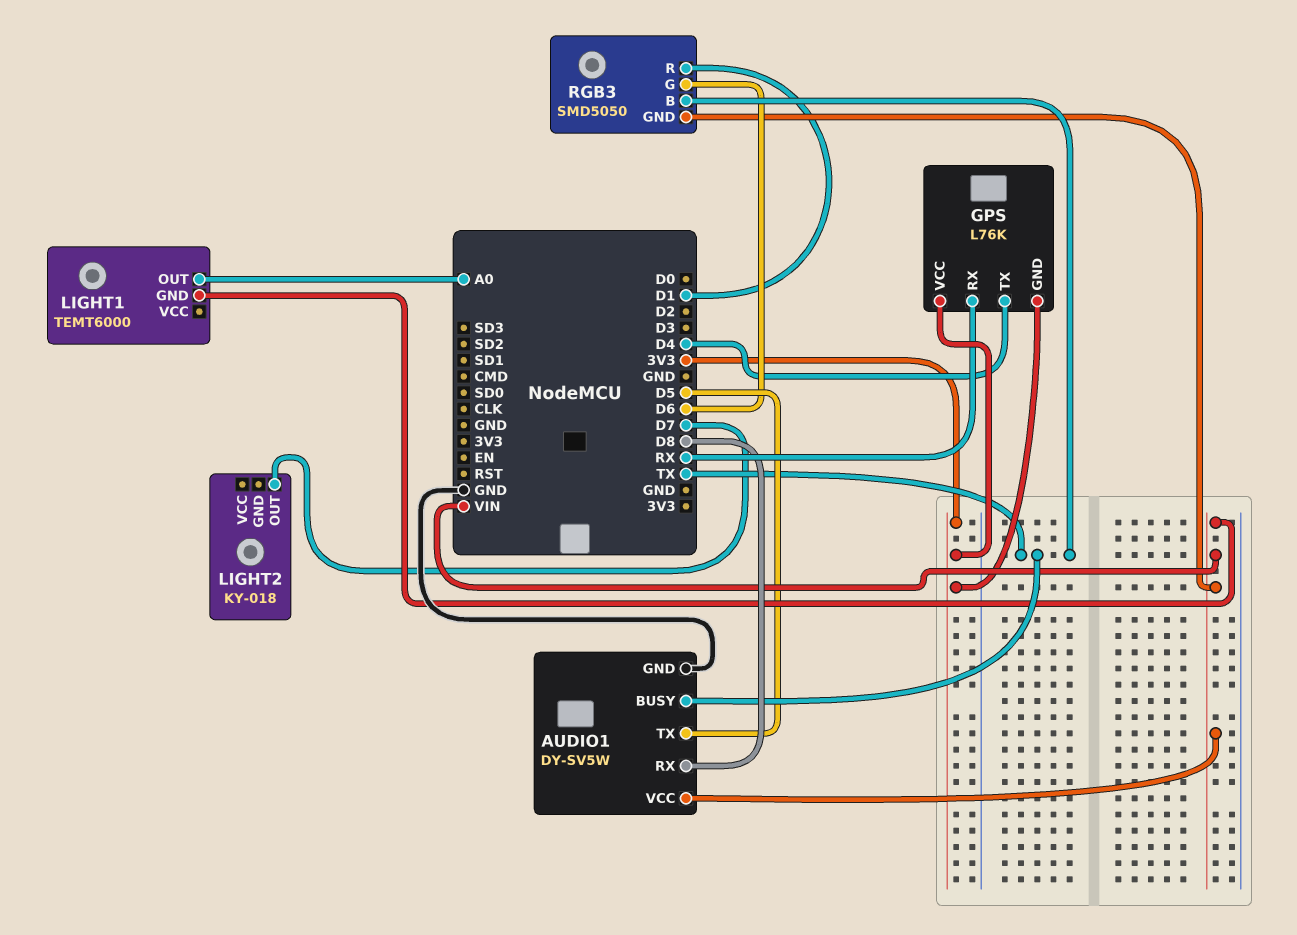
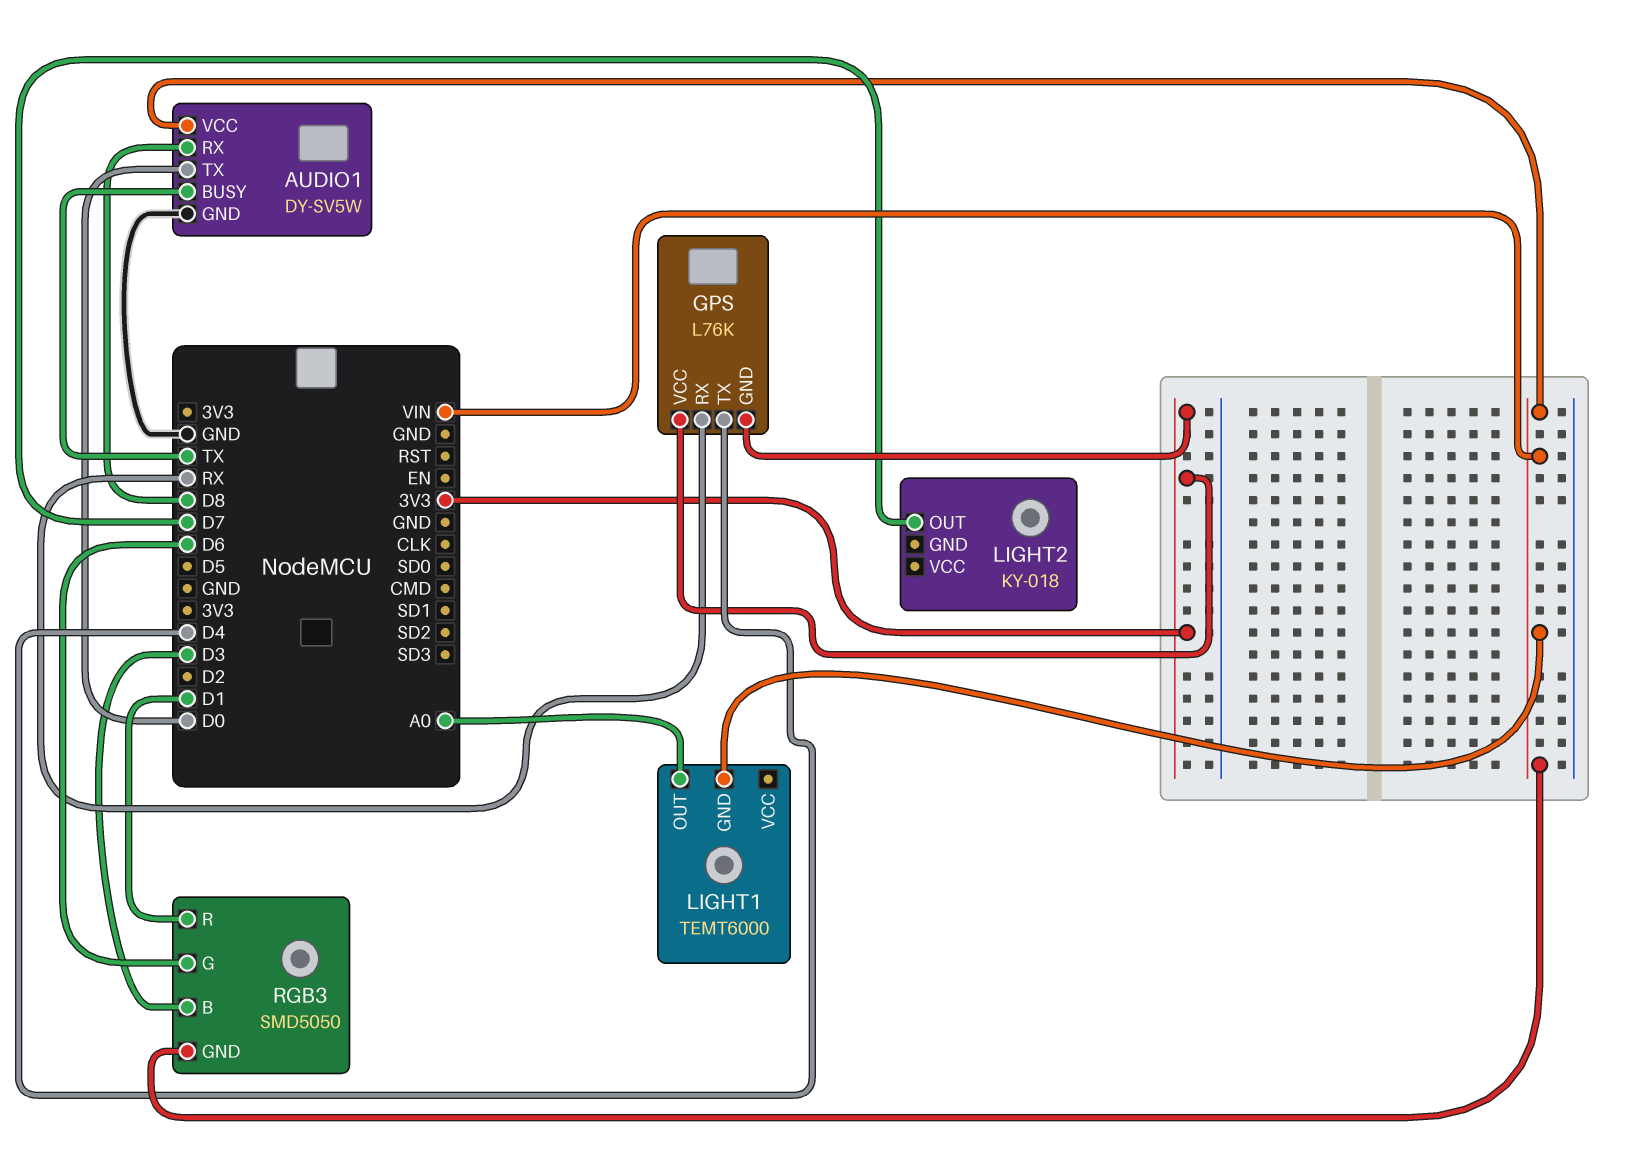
AUDIO1 pin TX: D5 -> D0
RGB3 pin B: TX -> D3

